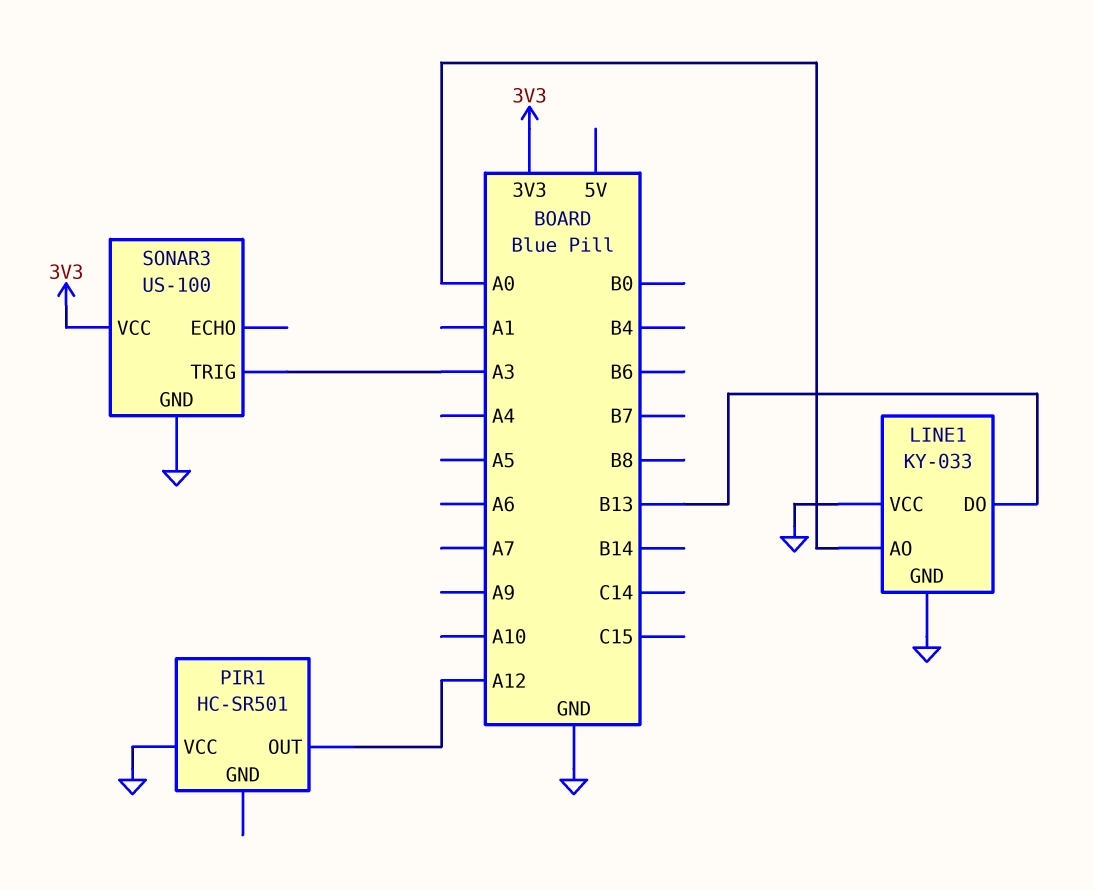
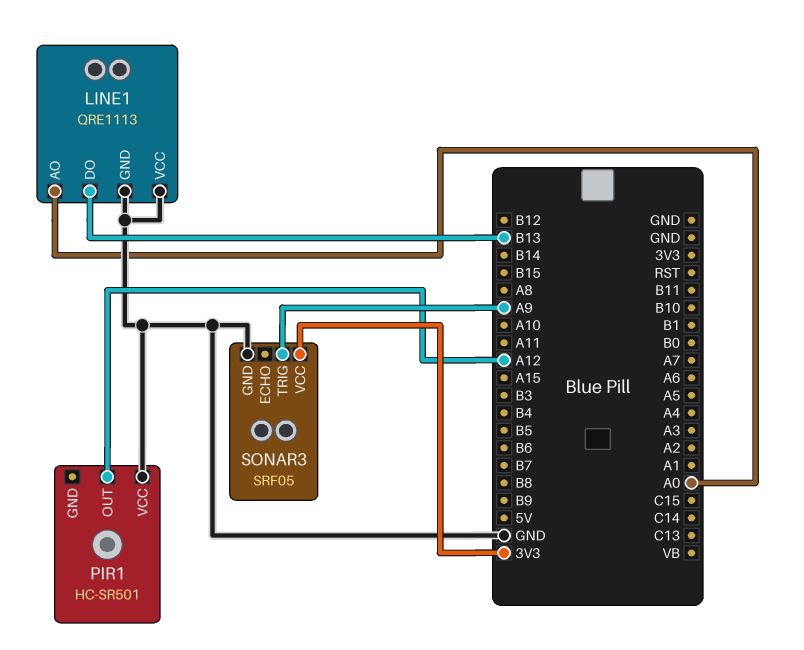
LINE1: KY-033 -> QRE1113
SONAR3: US-100 -> SRF05
SONAR3 pin TRIG: A3 -> A9

